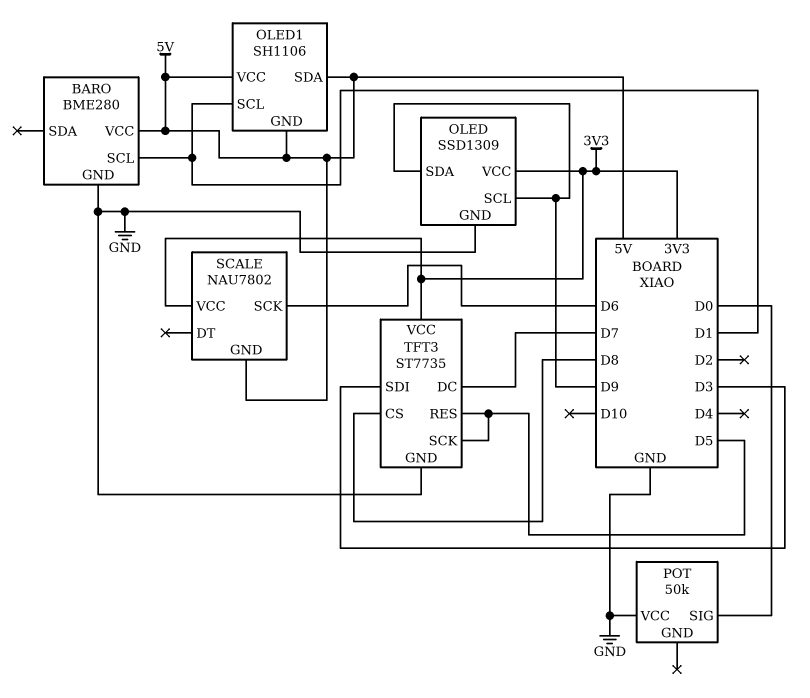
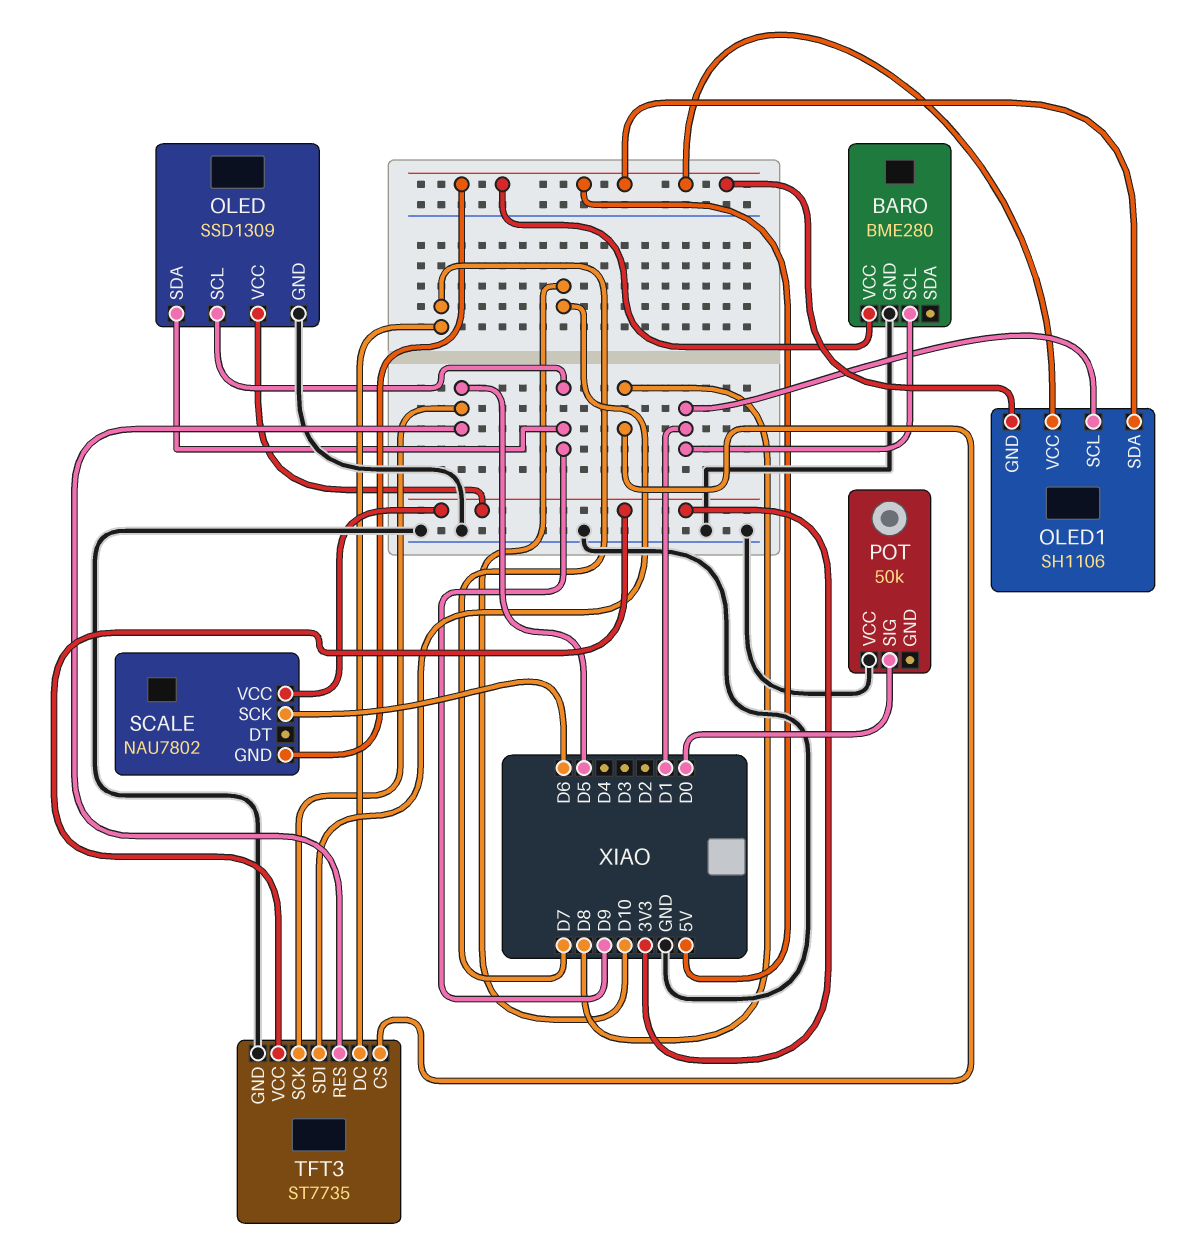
TFT3 pin SDI: D3 -> D10

